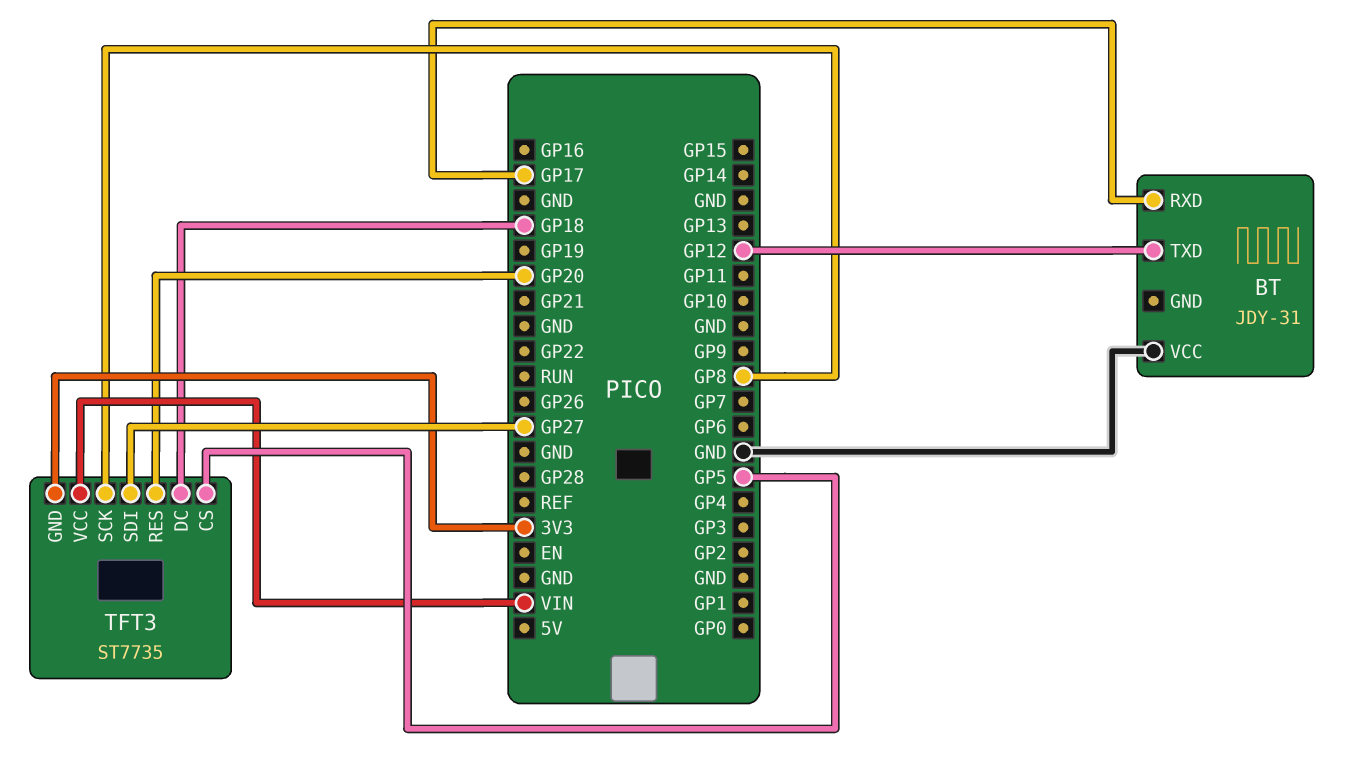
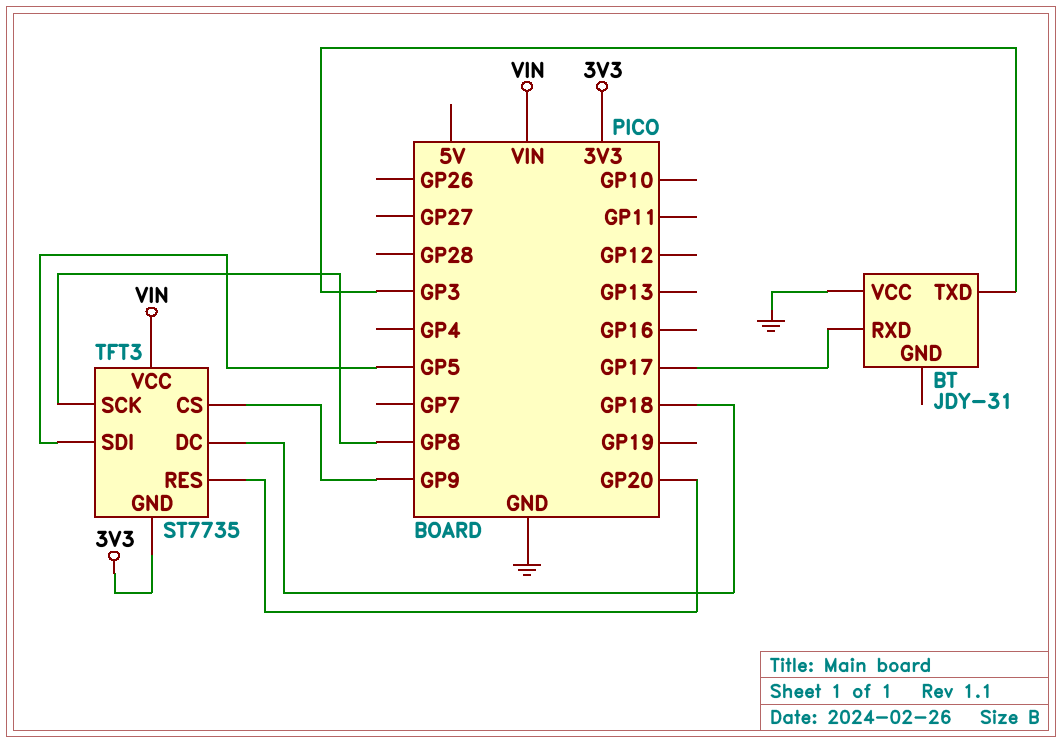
BT pin TXD: GP12 -> GP3
TFT3 pin CS: GP5 -> GP9
TFT3 pin SDI: GP27 -> GP5

